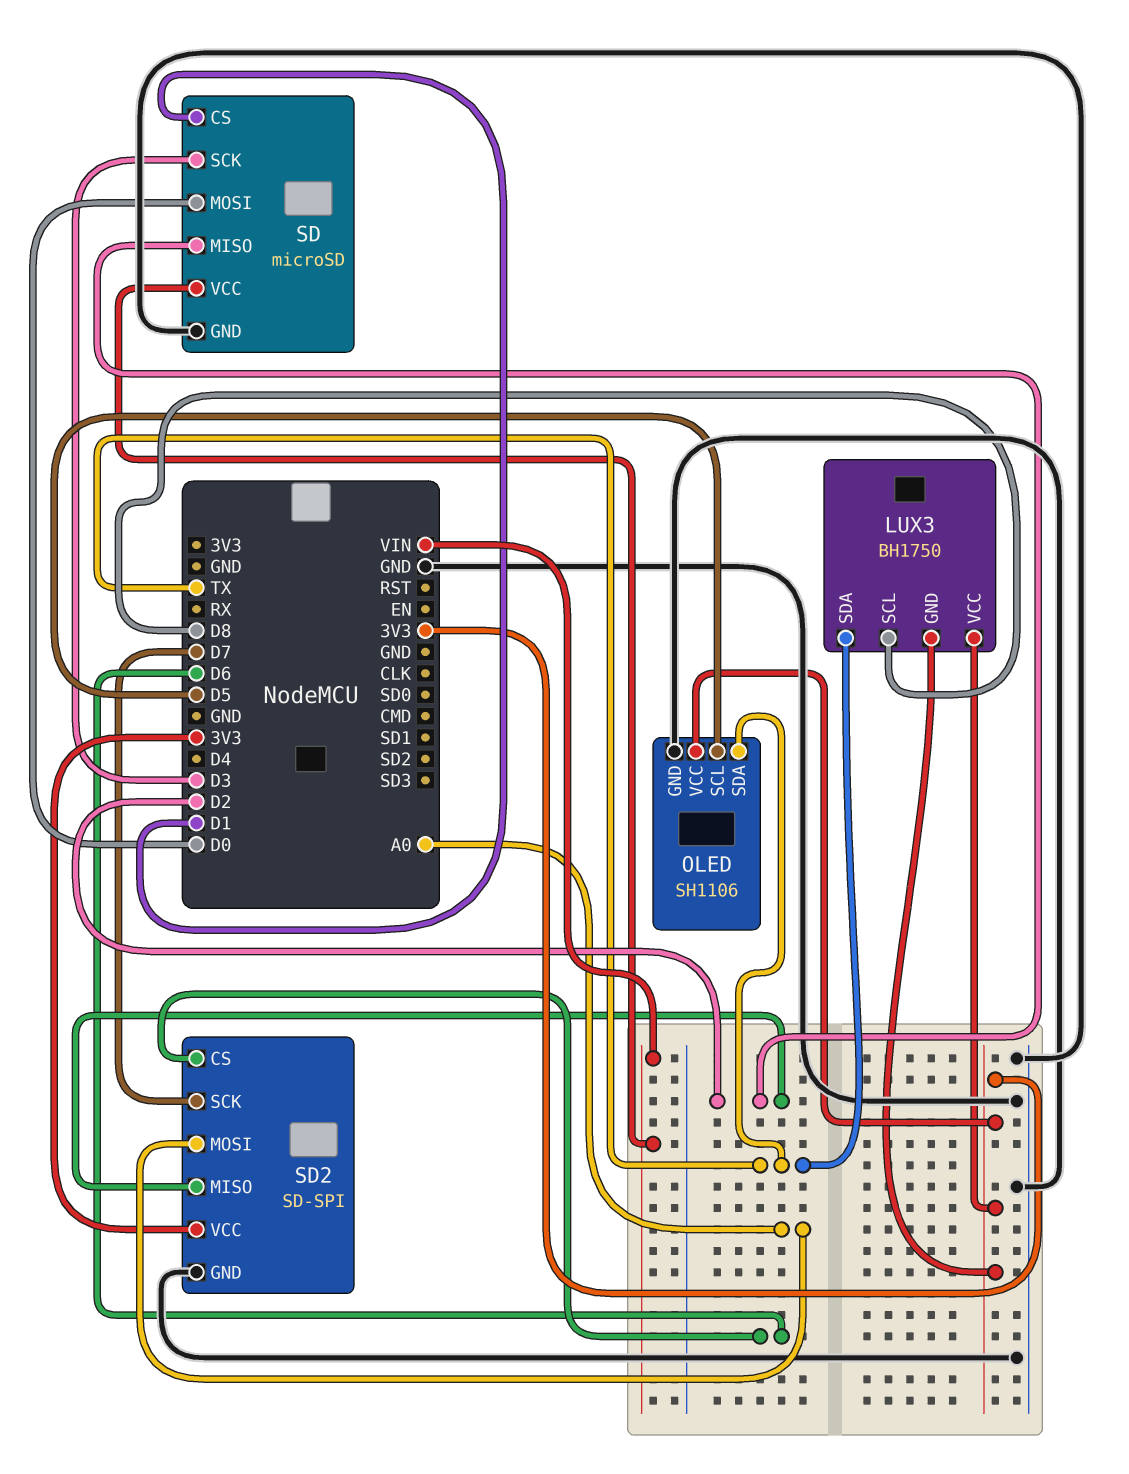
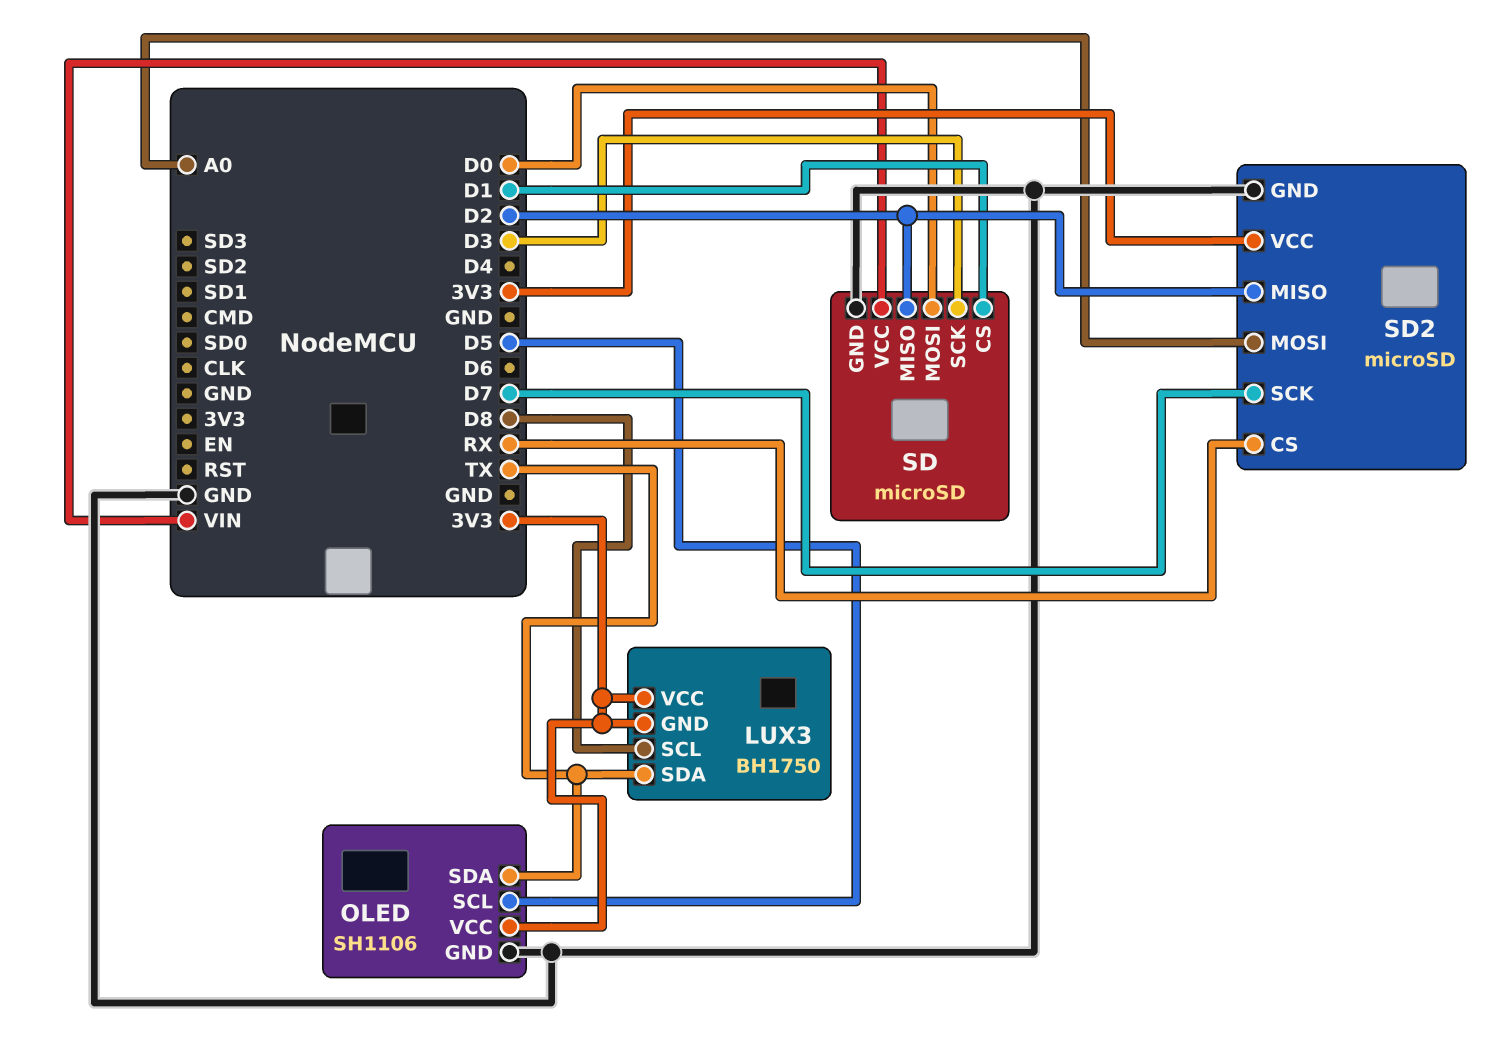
SD2: SD-SPI -> microSD
SD2 pin CS: D6 -> RX

